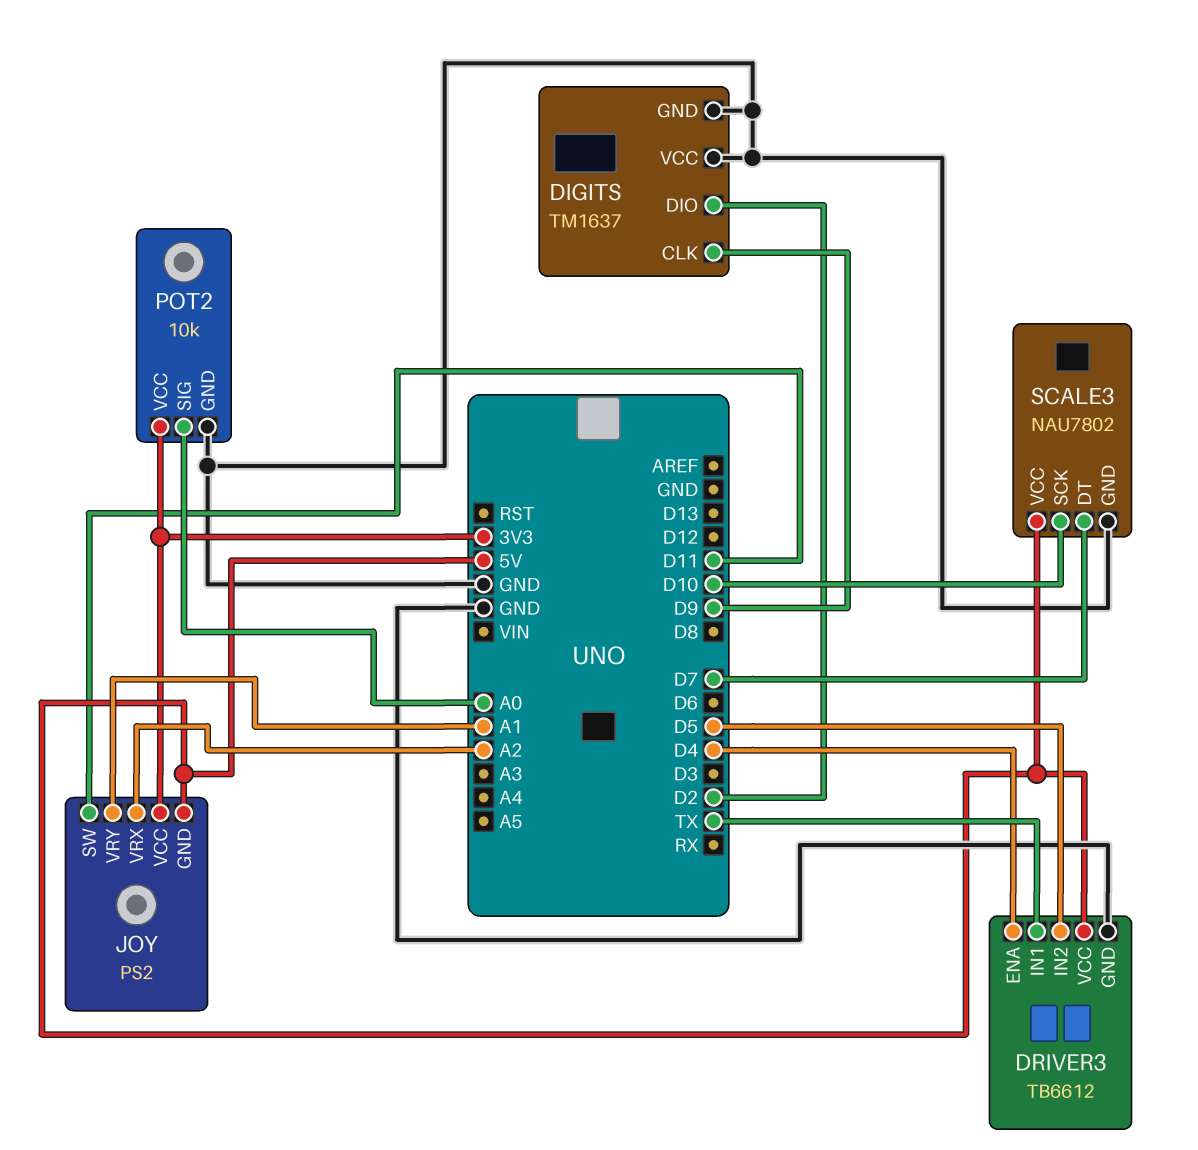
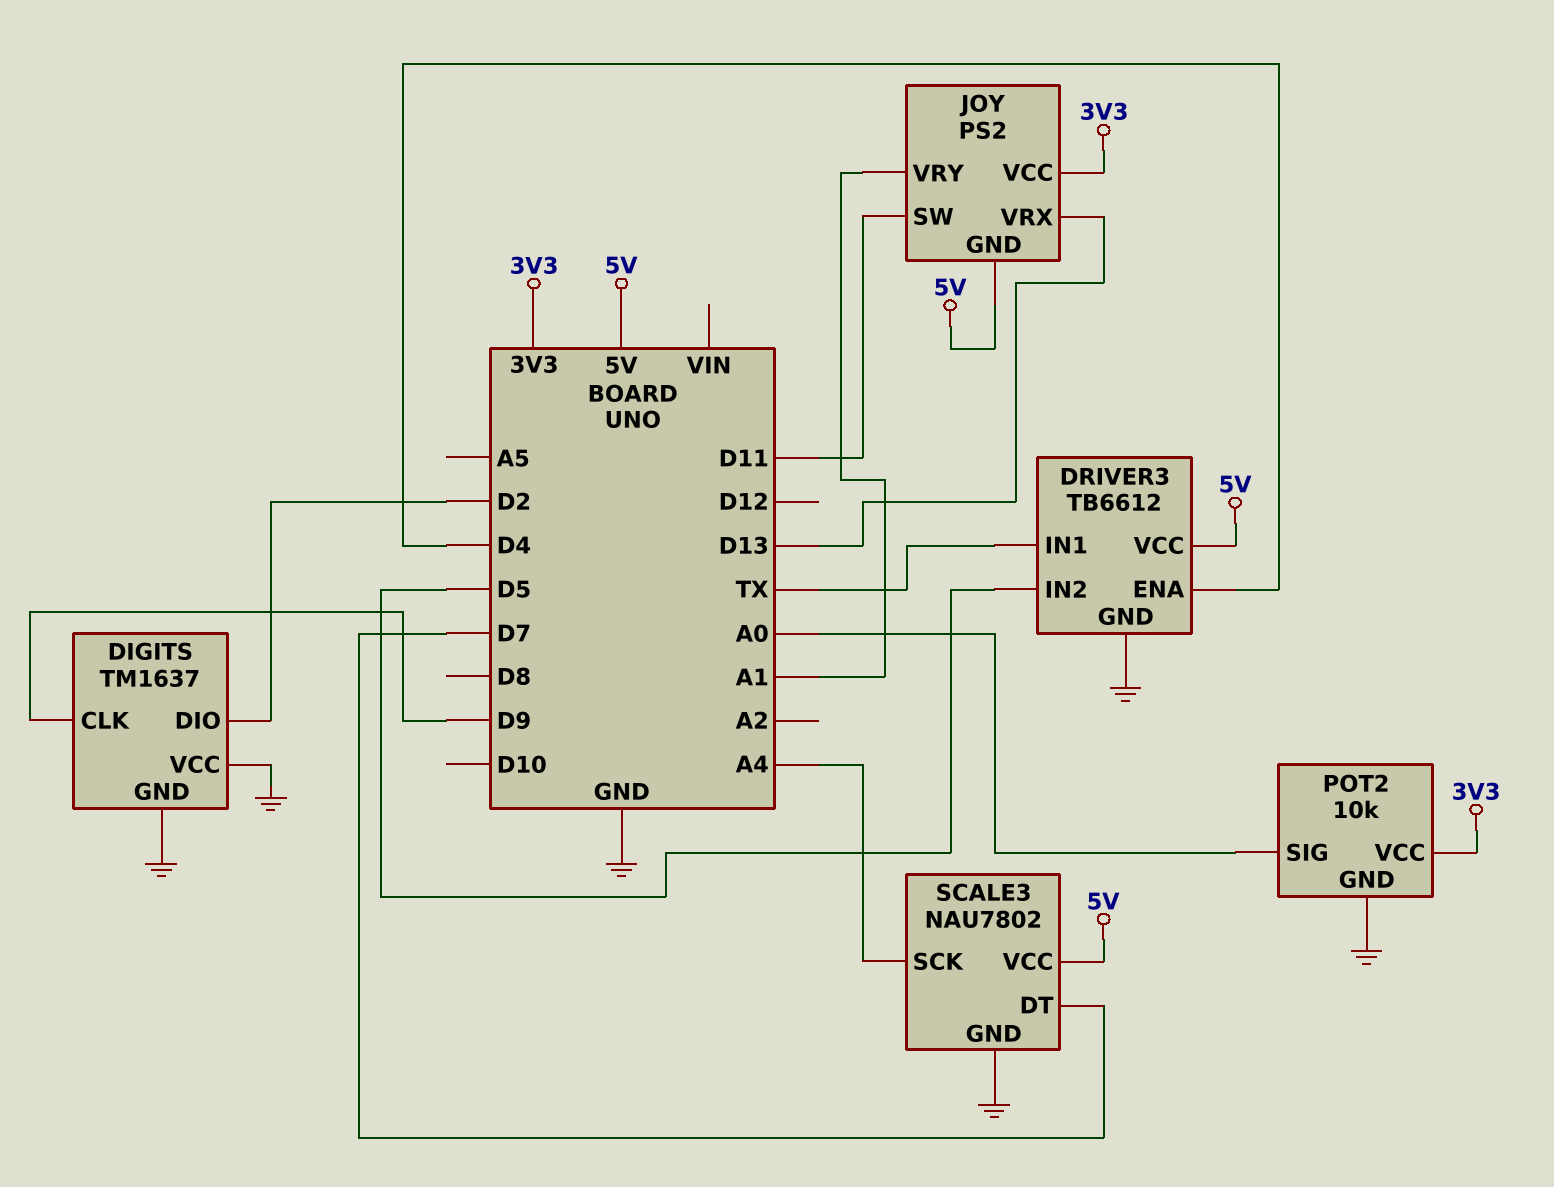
JOY pin VRX: A2 -> D13
SCALE3 pin SCK: D10 -> A4

